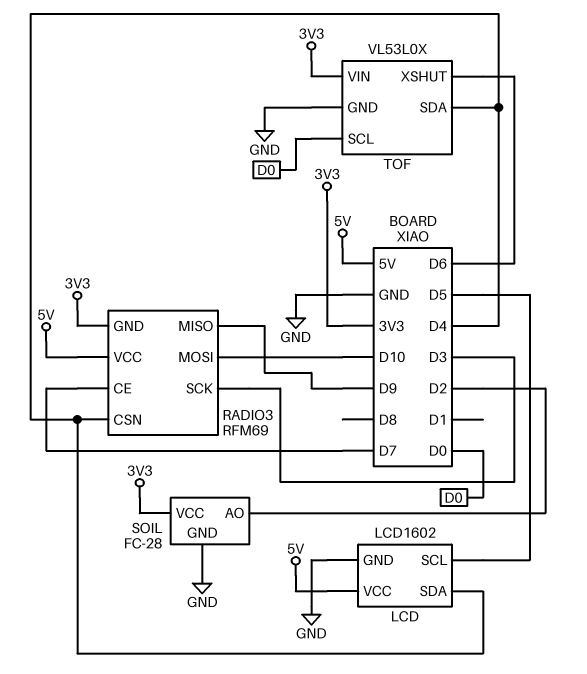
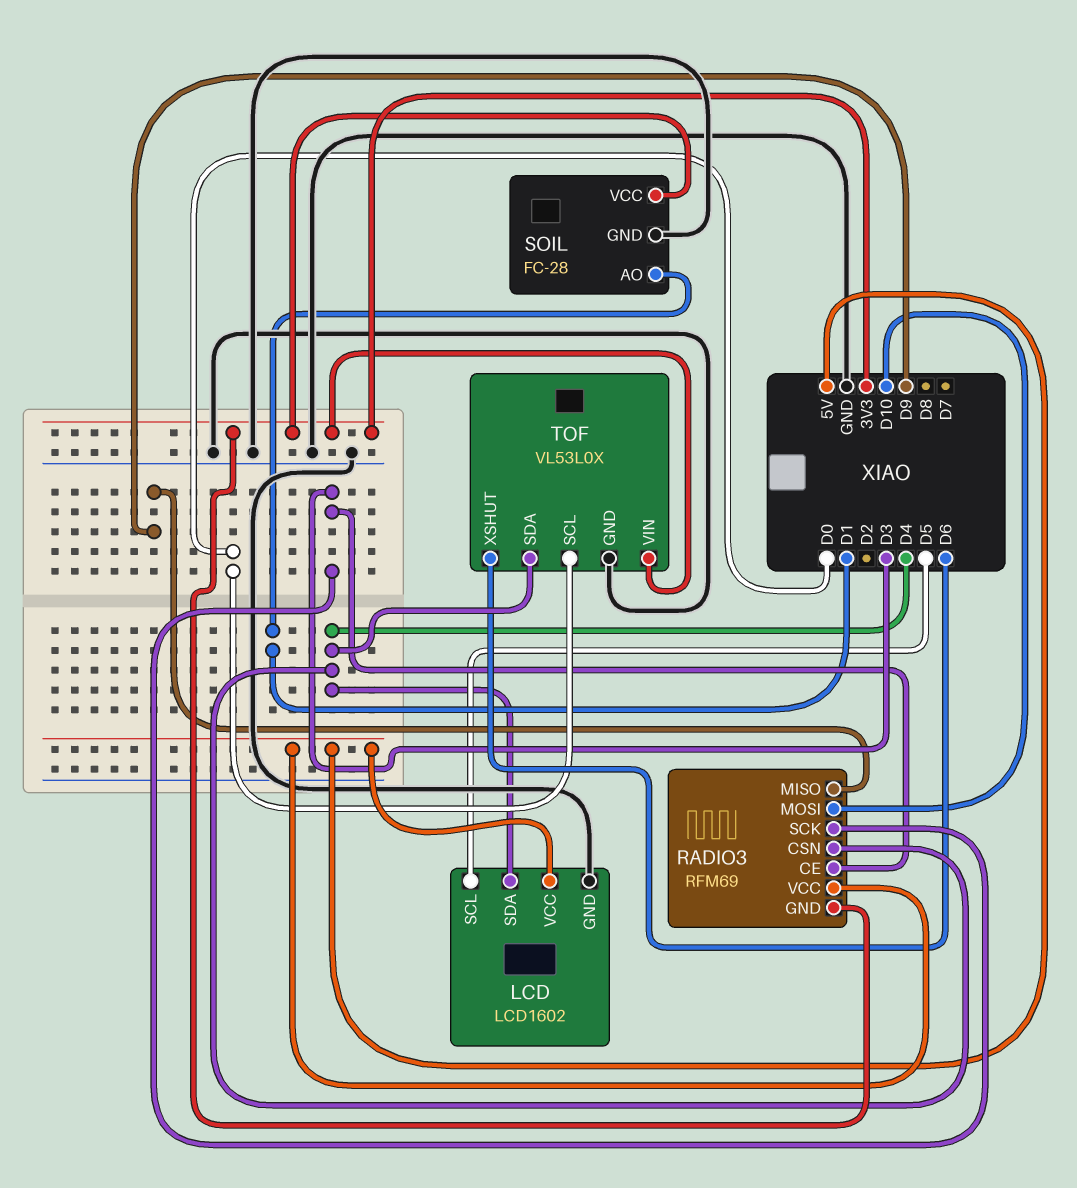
RADIO3 pin CE: D7 -> D3
SOIL pin AO: D2 -> D1

